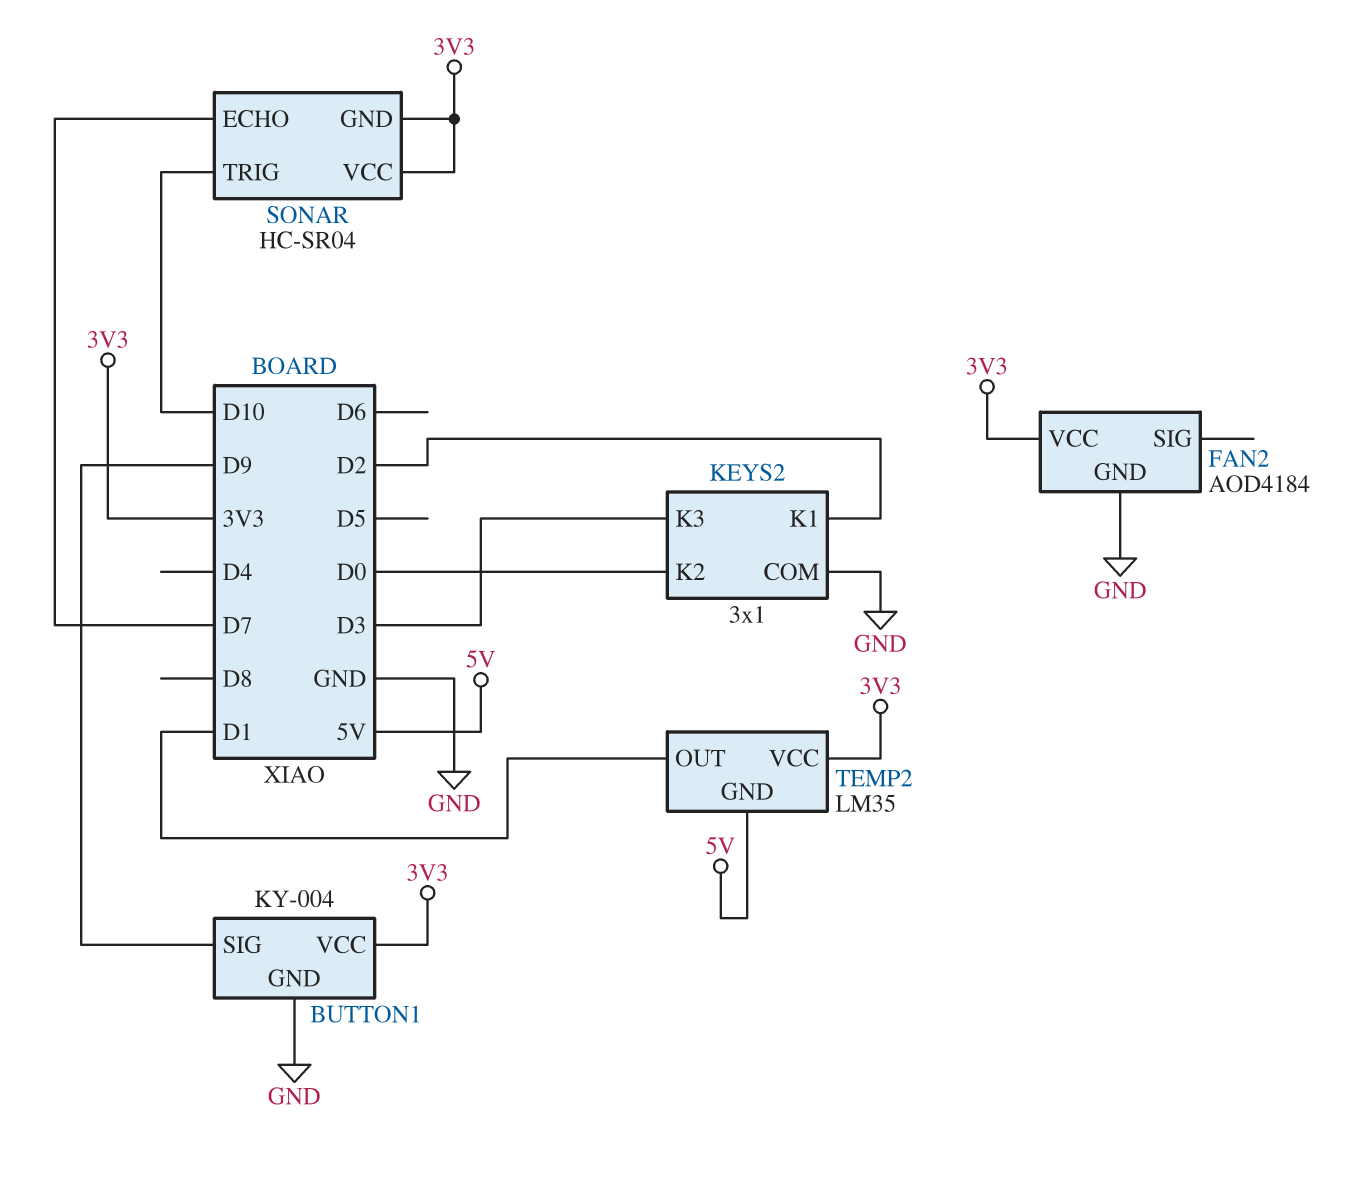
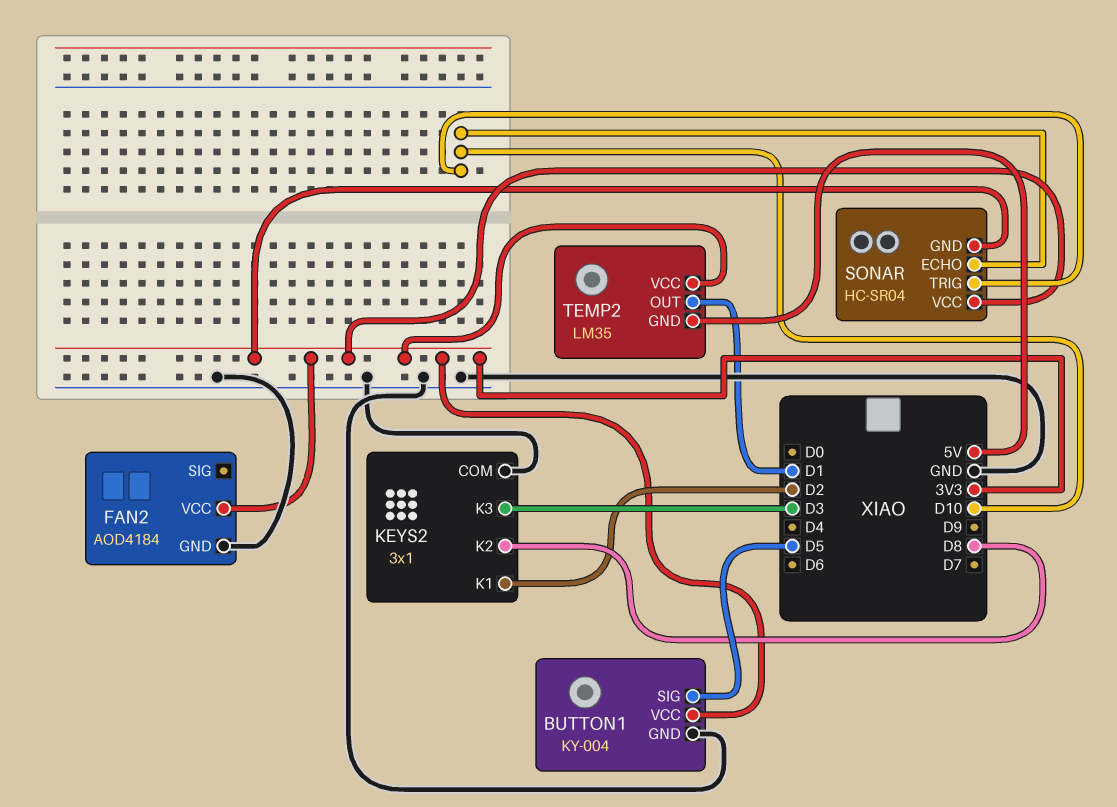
BUTTON1 pin SIG: D9 -> D5
KEYS2 pin K2: D0 -> D8
SONAR pin ECHO: D7 -> D10

